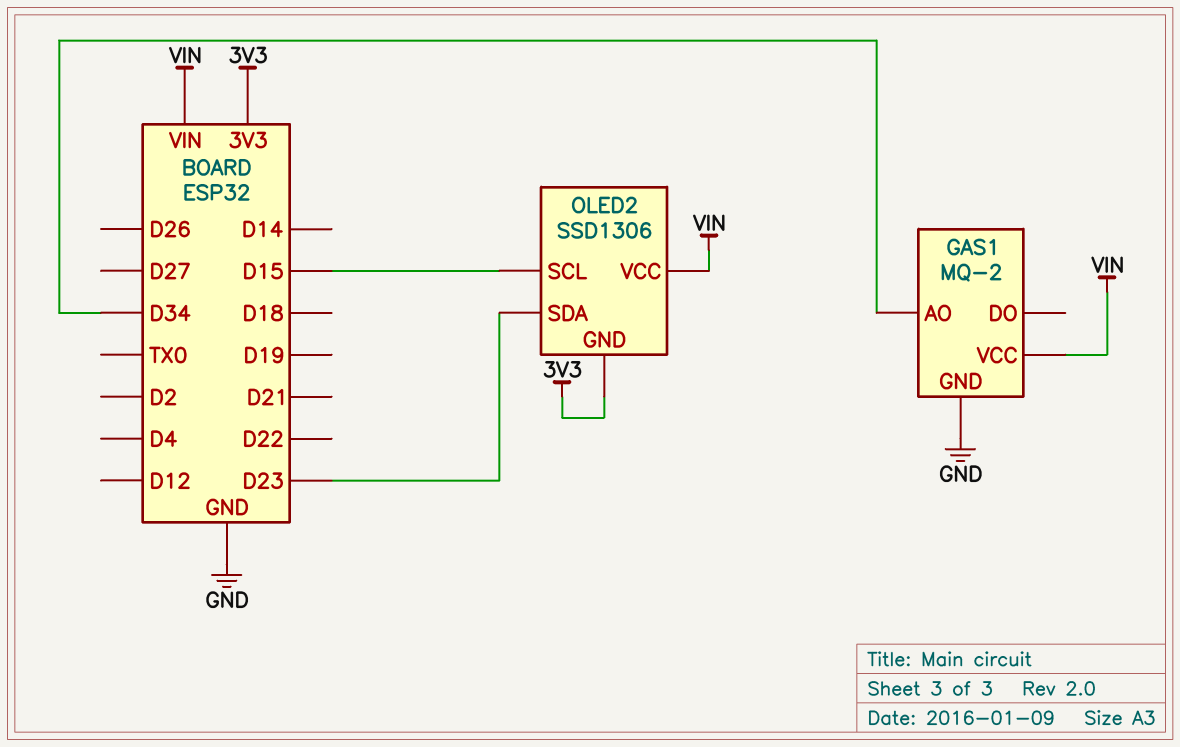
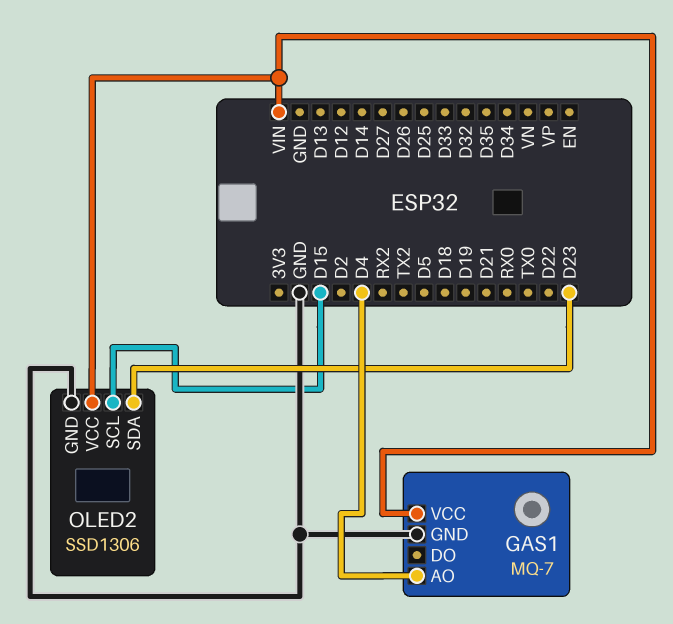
GAS1: MQ-2 -> MQ-7
GAS1 pin AO: D34 -> D4
OLED2 pin GND: 3V3 -> GND

